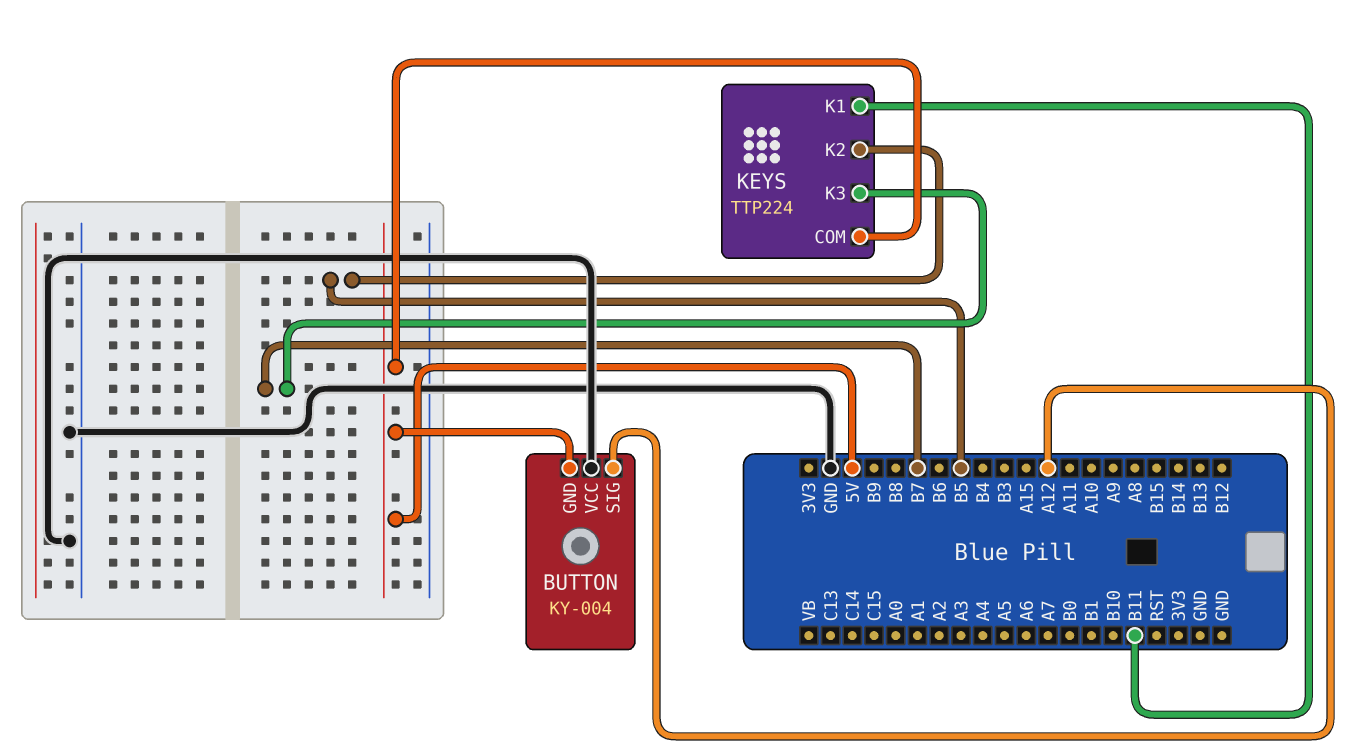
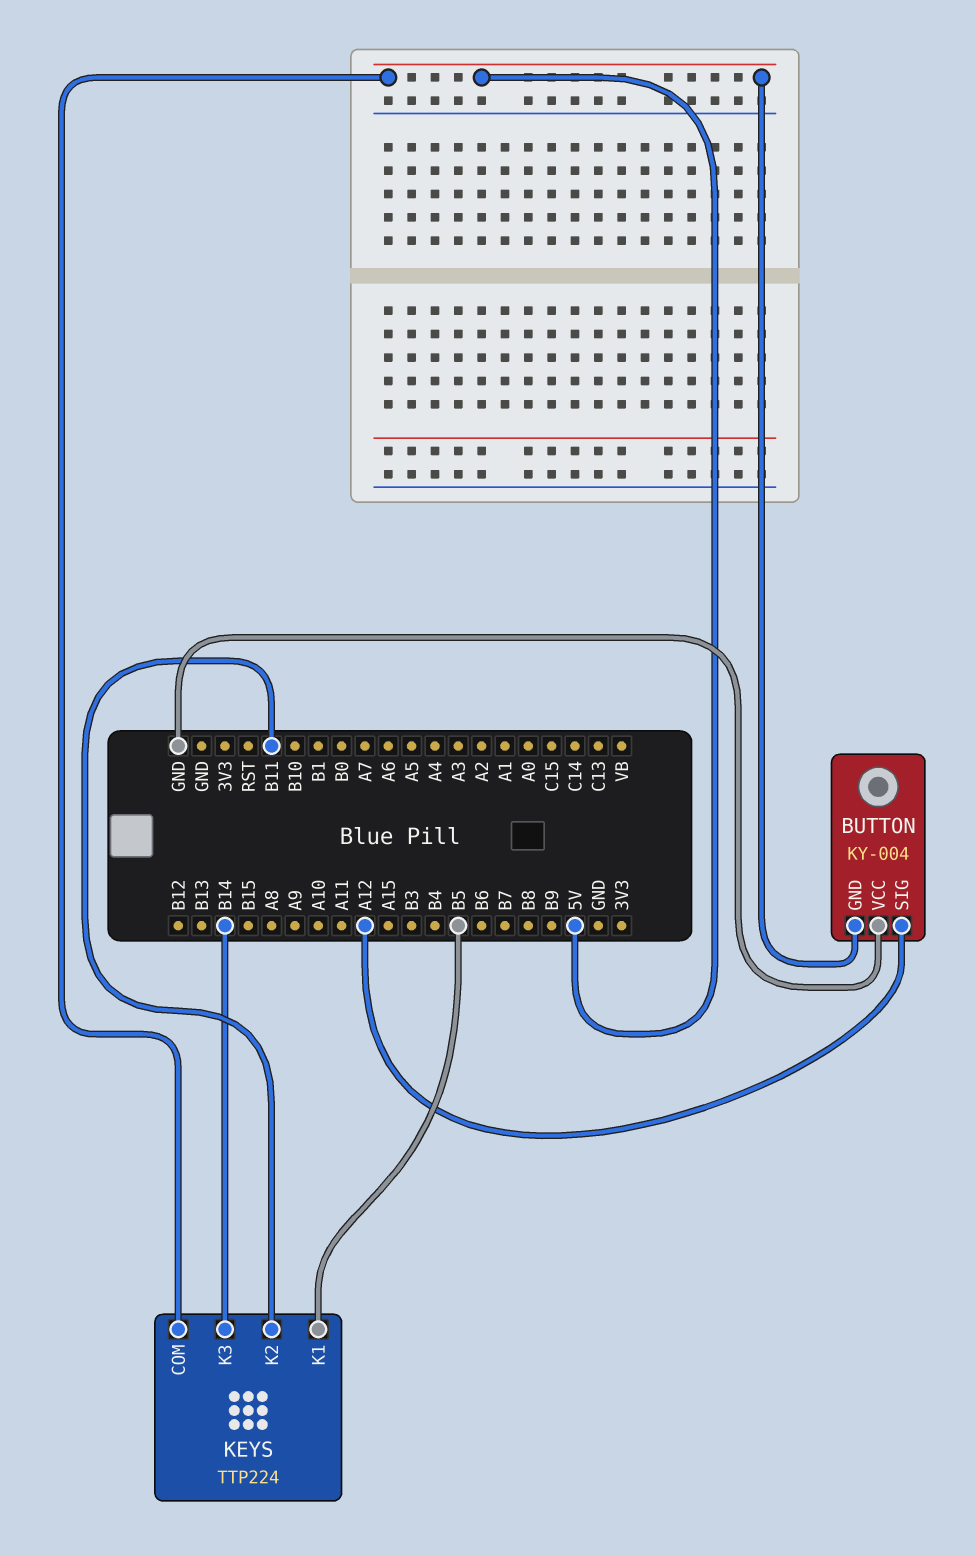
KEYS pin K1: B11 -> B5
KEYS pin K2: B5 -> B11
KEYS pin K3: B7 -> B14

